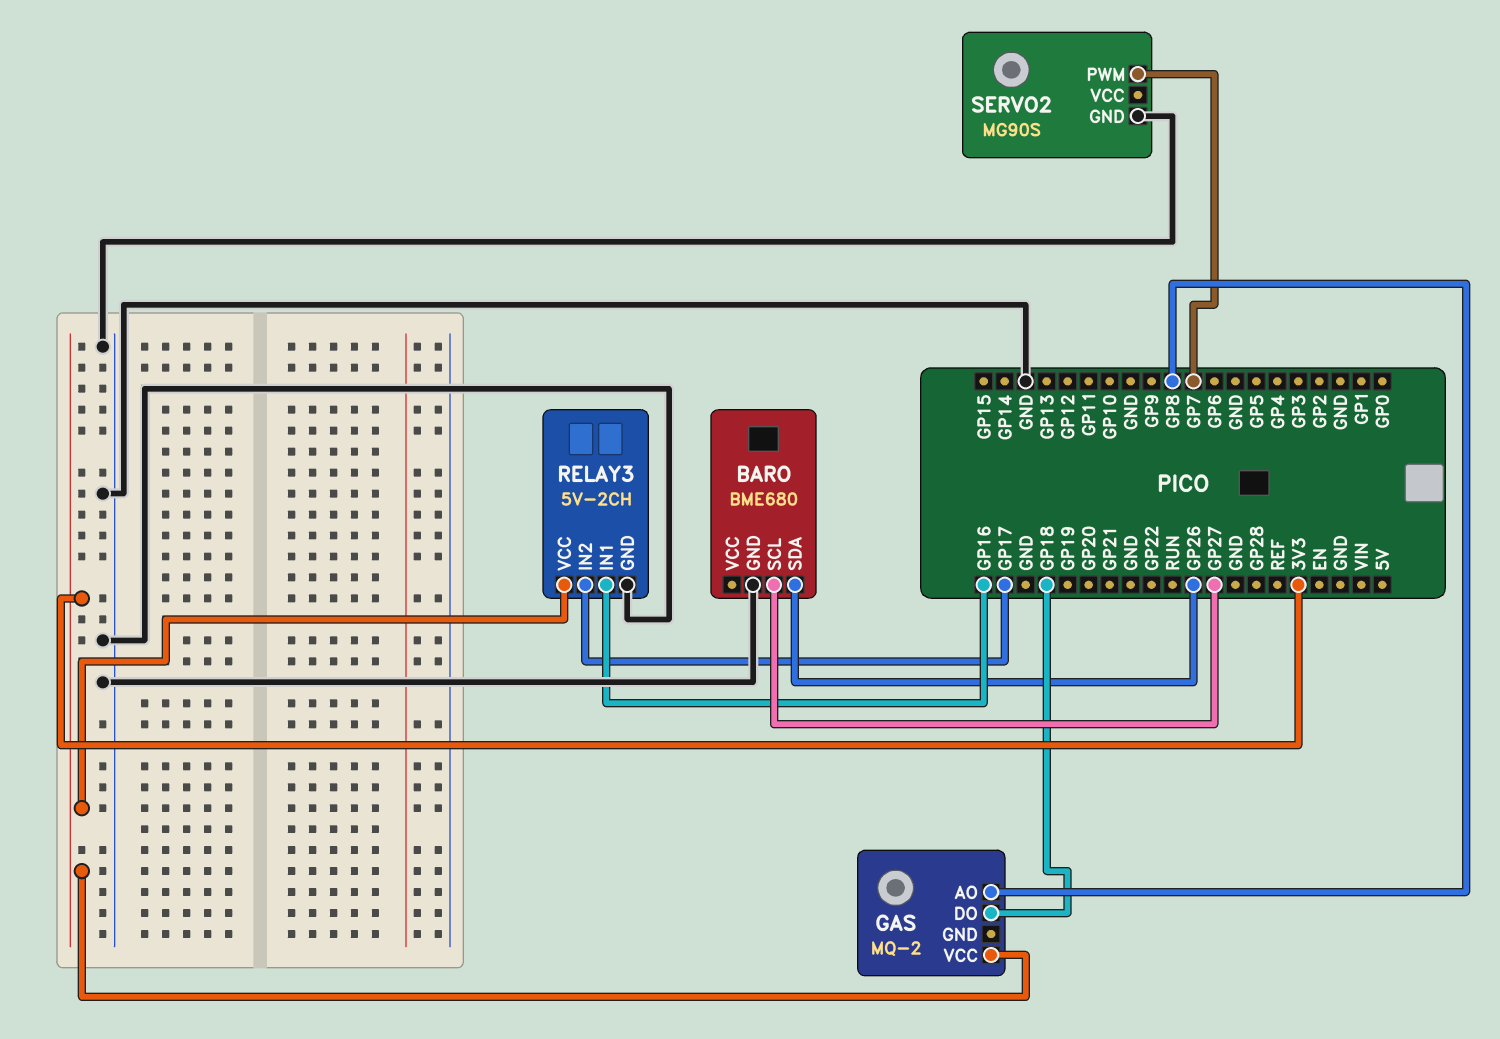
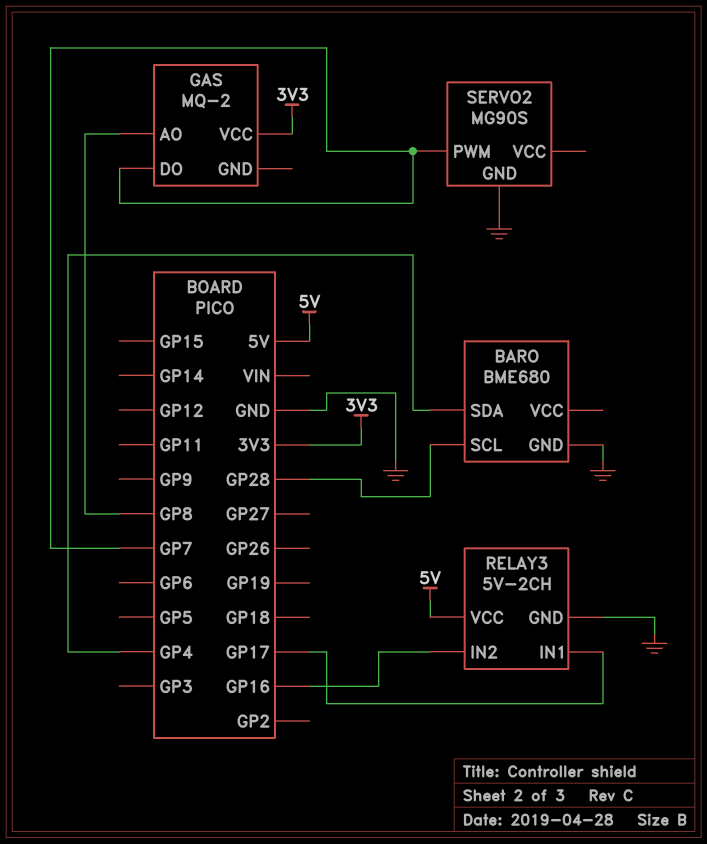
BARO pin SCL: GP27 -> GP28
BARO pin SDA: GP26 -> GP4
GAS pin DO: GP18 -> GP7
RELAY3 pin IN1: GP16 -> GP17
RELAY3 pin IN2: GP17 -> GP16
RELAY3 pin VCC: 3V3 -> 5V

